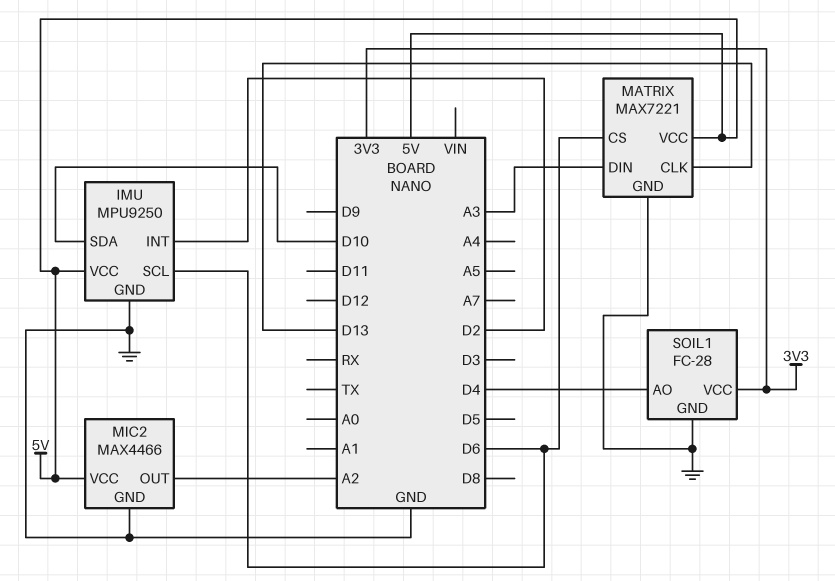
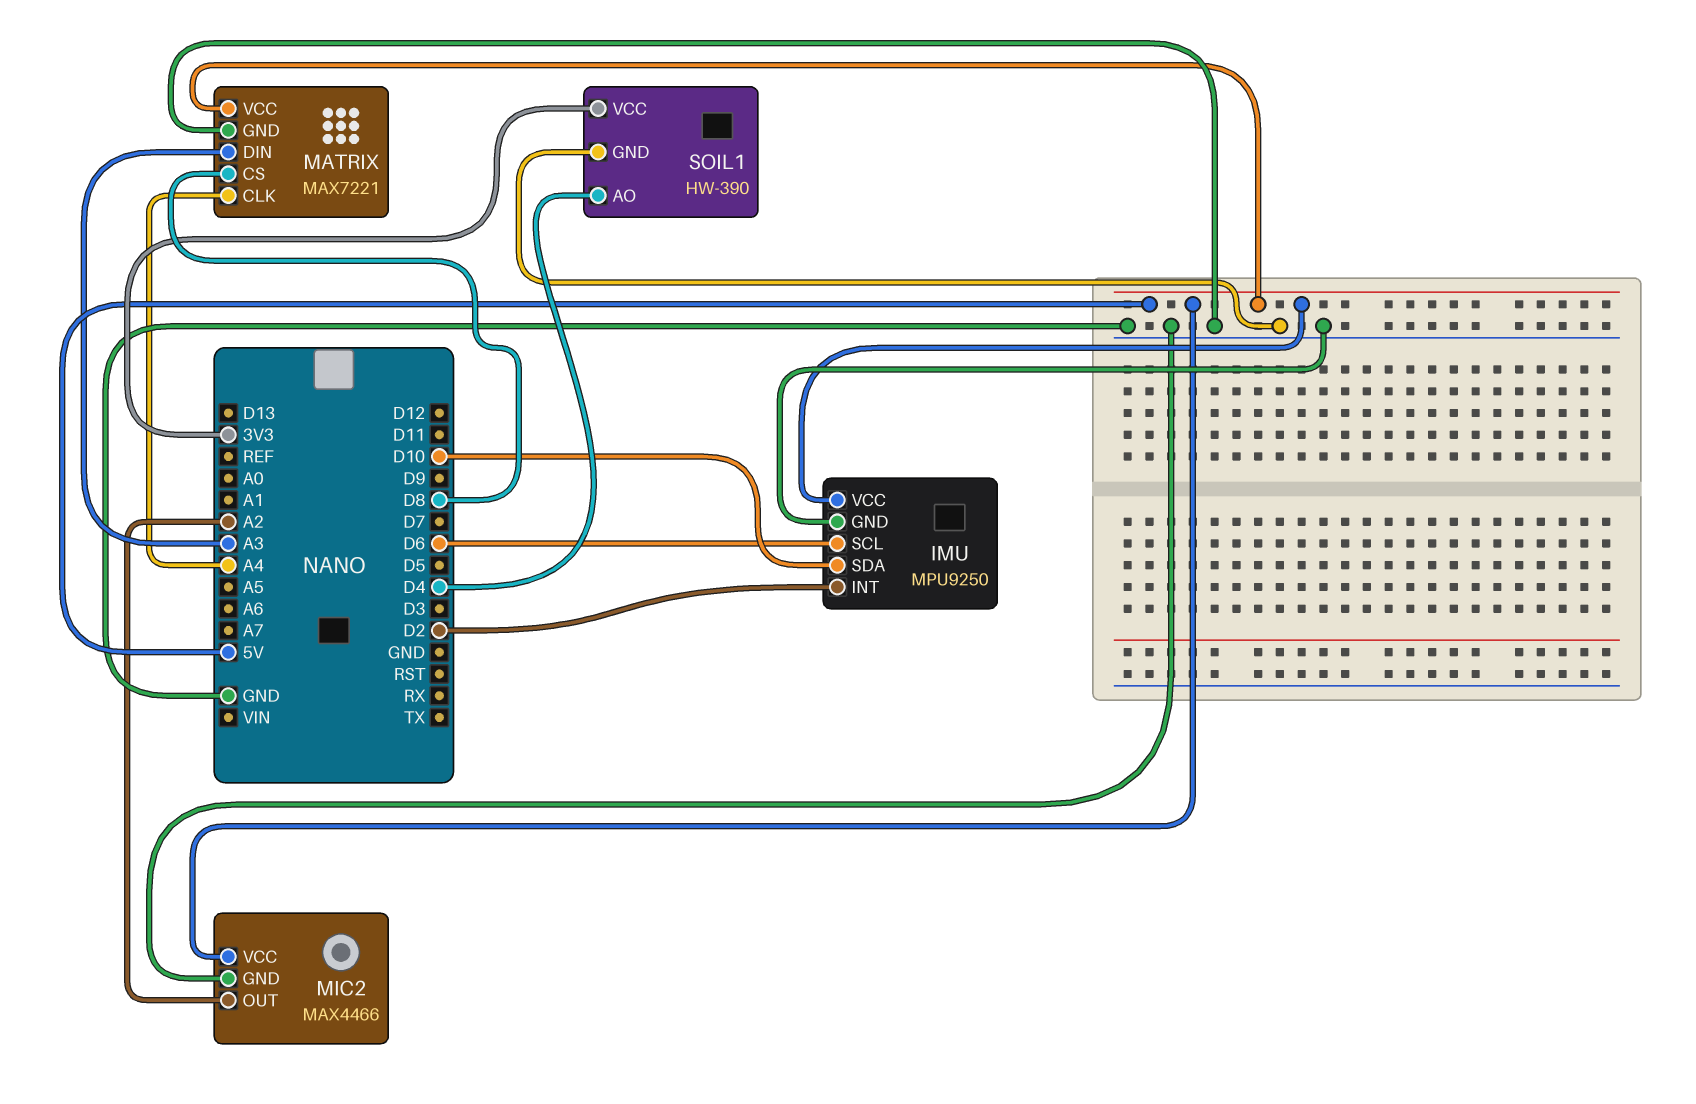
MATRIX pin CLK: D13 -> A4
MATRIX pin CS: D6 -> D8
SOIL1: FC-28 -> HW-390

